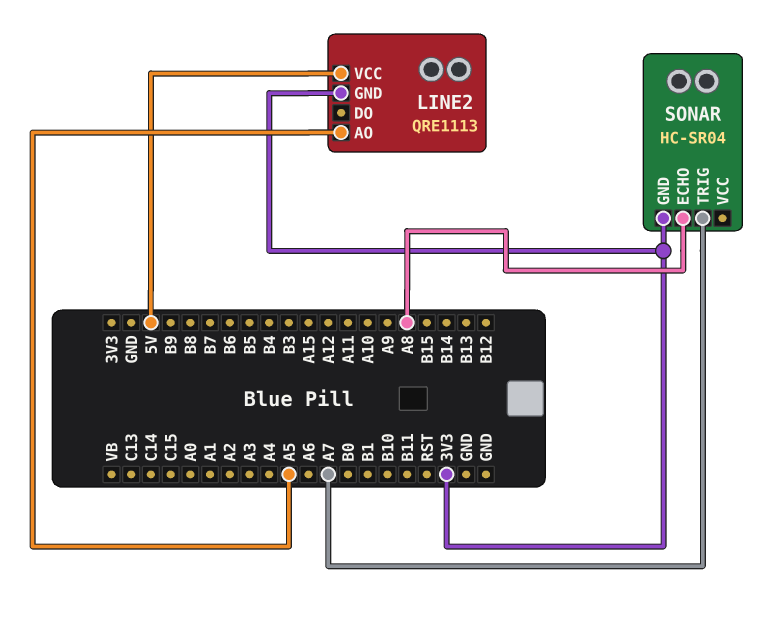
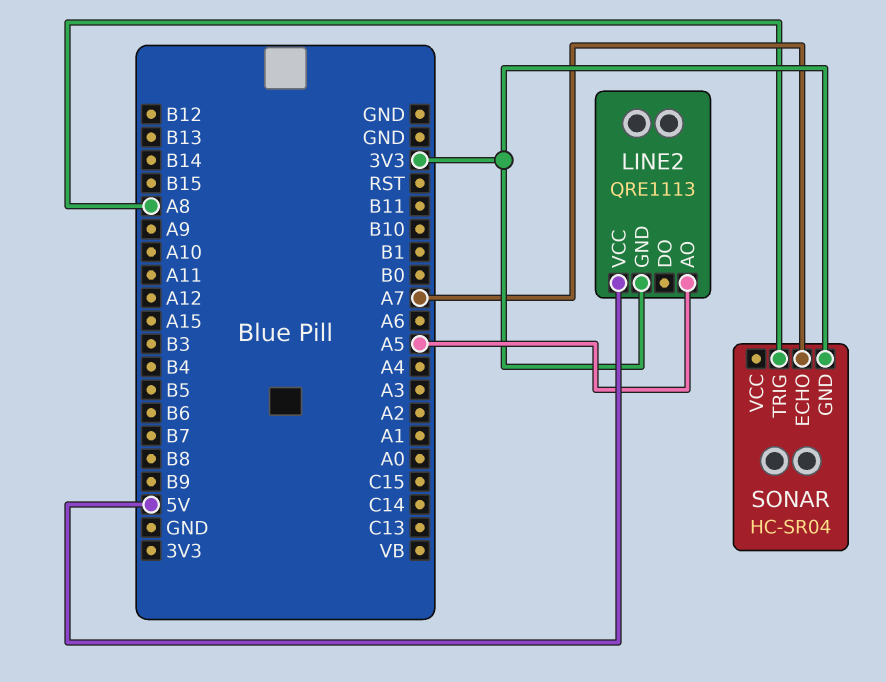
SONAR pin ECHO: A8 -> A7
SONAR pin TRIG: A7 -> A8

